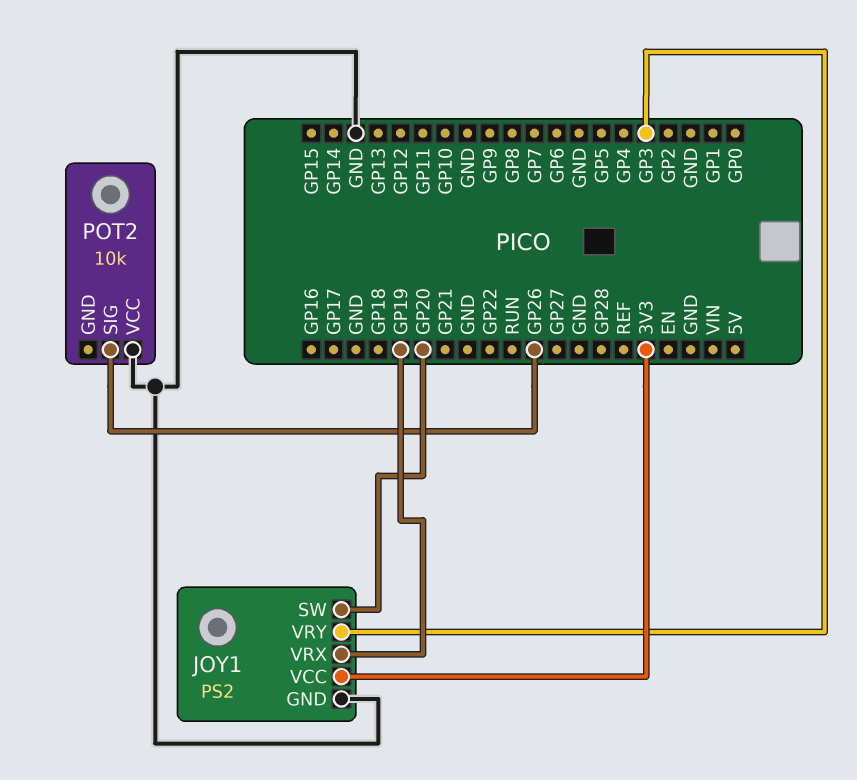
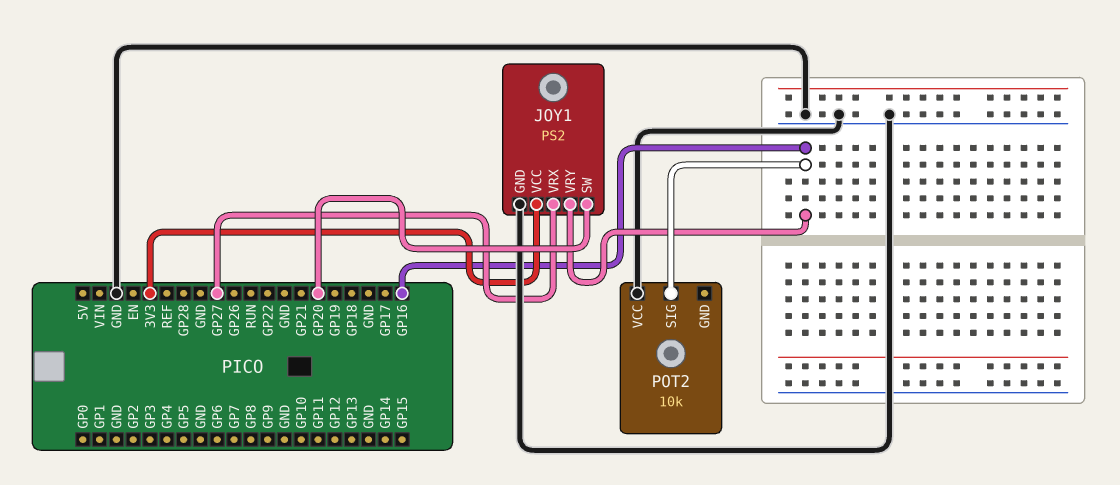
JOY1 pin VRX: GP19 -> GP27
JOY1 pin VRY: GP3 -> GP16
POT2 pin SIG: GP26 -> GP16

